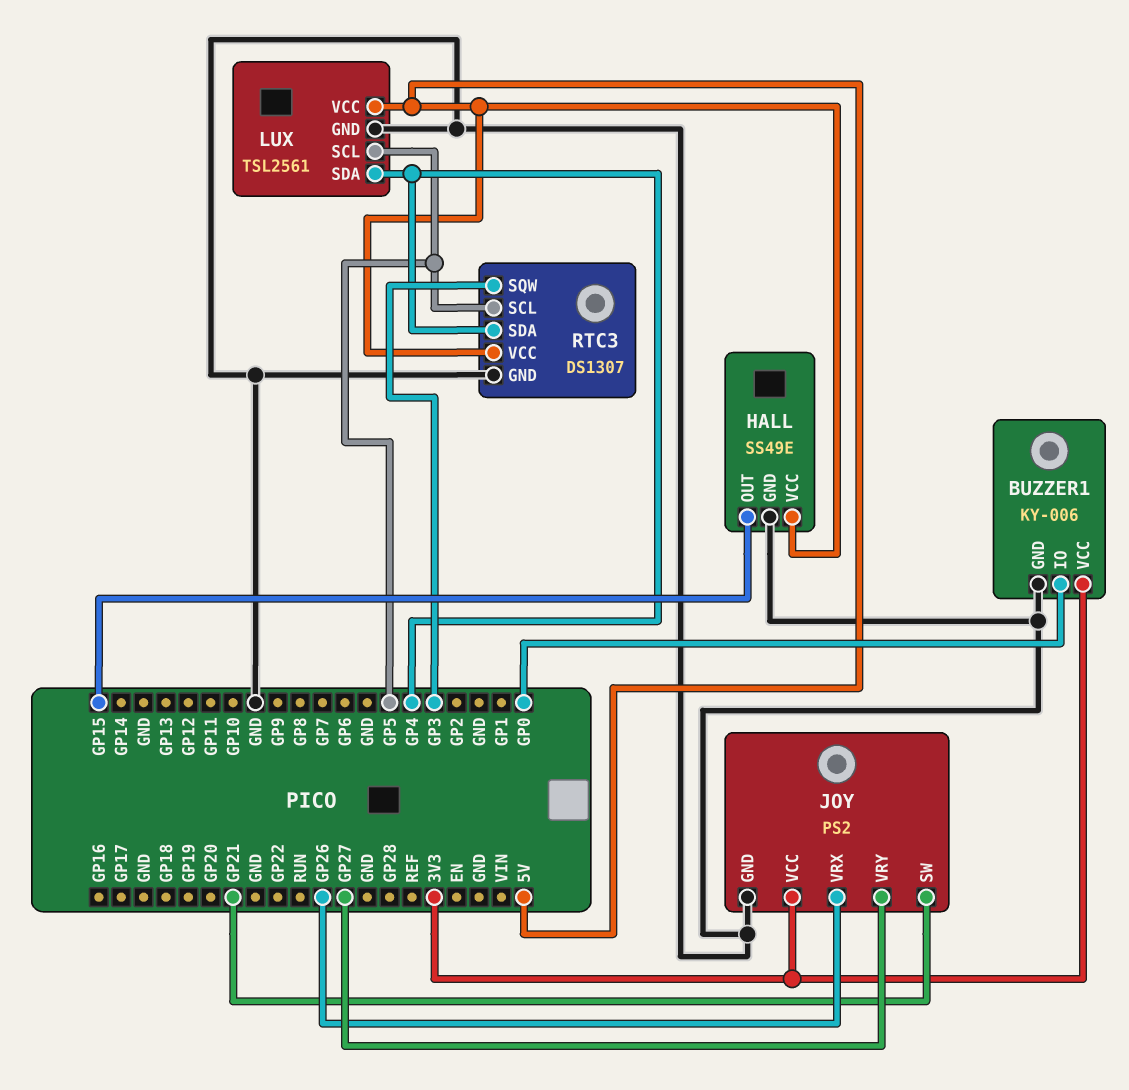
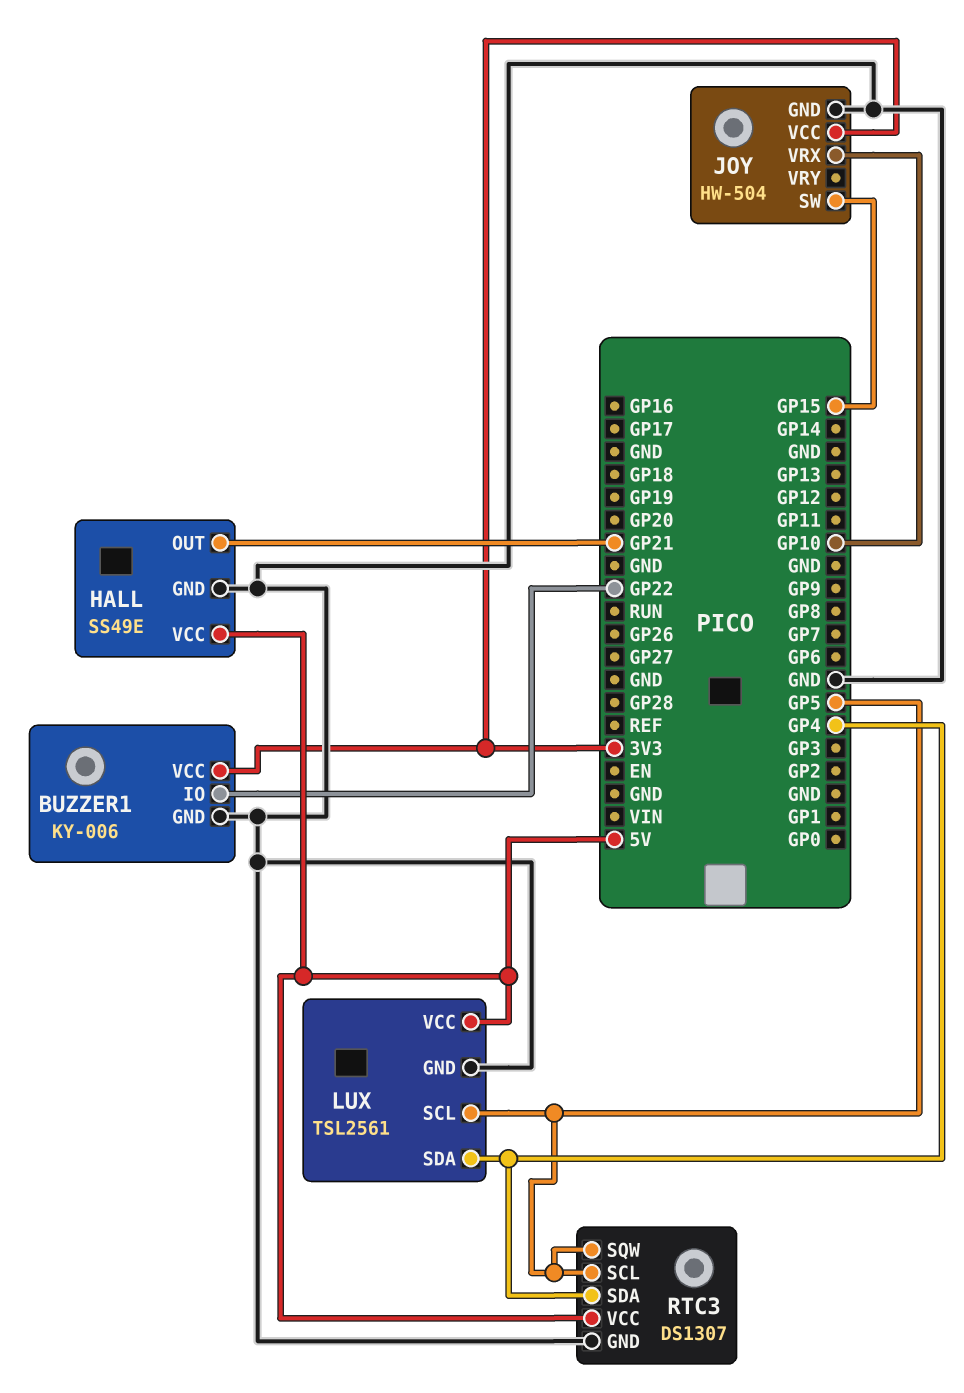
BUZZER1 pin IO: GP0 -> GP22
HALL pin OUT: GP15 -> GP21
JOY: PS2 -> HW-504
JOY pin SW: GP21 -> GP15
JOY pin VRX: GP26 -> GP10
JOY pin VRY: GP27 -> none
RTC3 pin SQW: GP3 -> GP5

